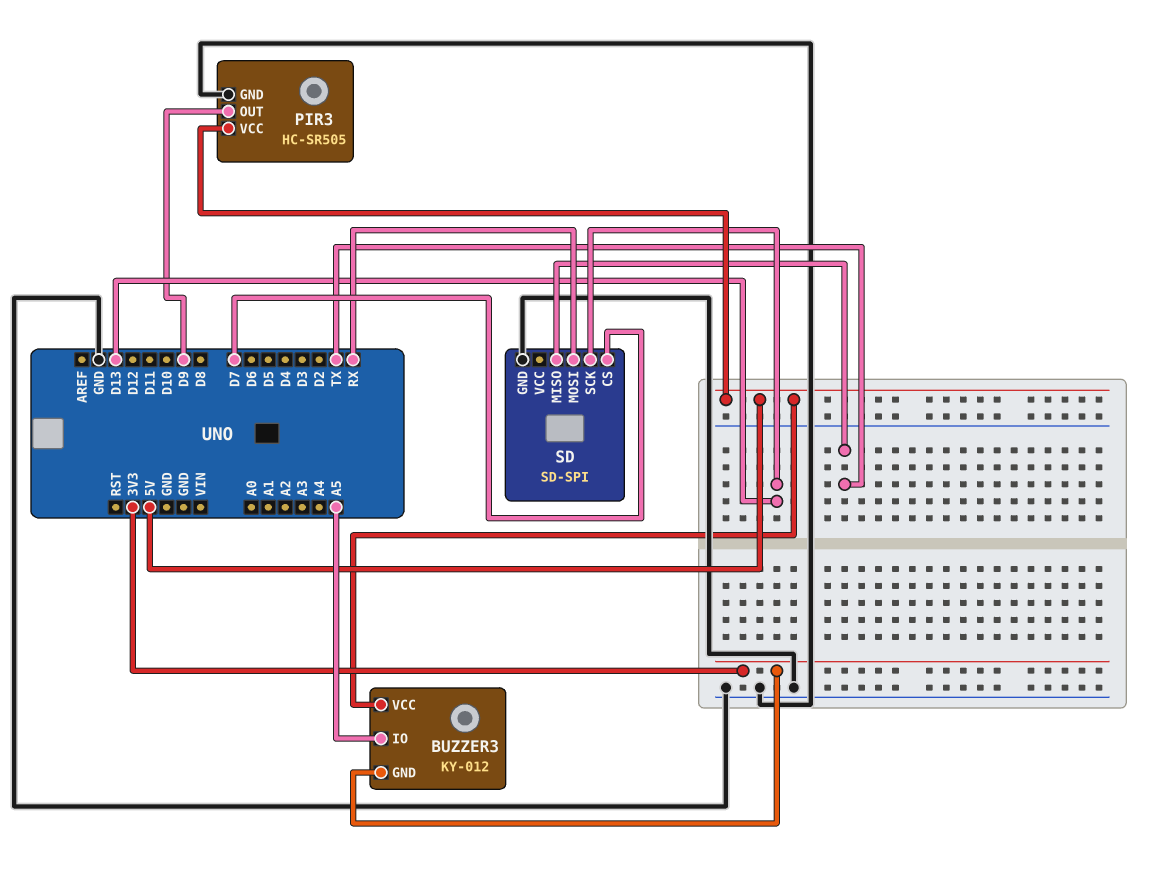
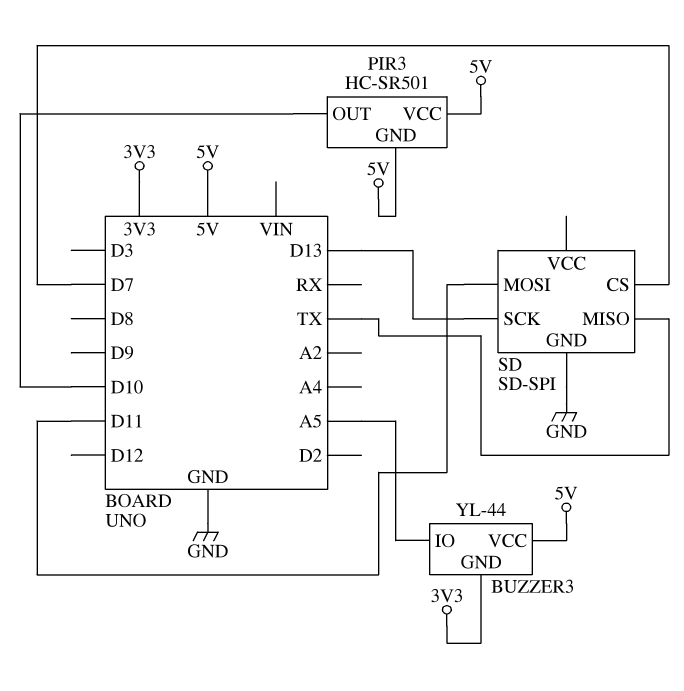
BUZZER3: KY-012 -> YL-44
PIR3: HC-SR505 -> HC-SR501
PIR3 pin GND: GND -> 5V
PIR3 pin OUT: D9 -> D10
SD pin MOSI: RX -> D11

